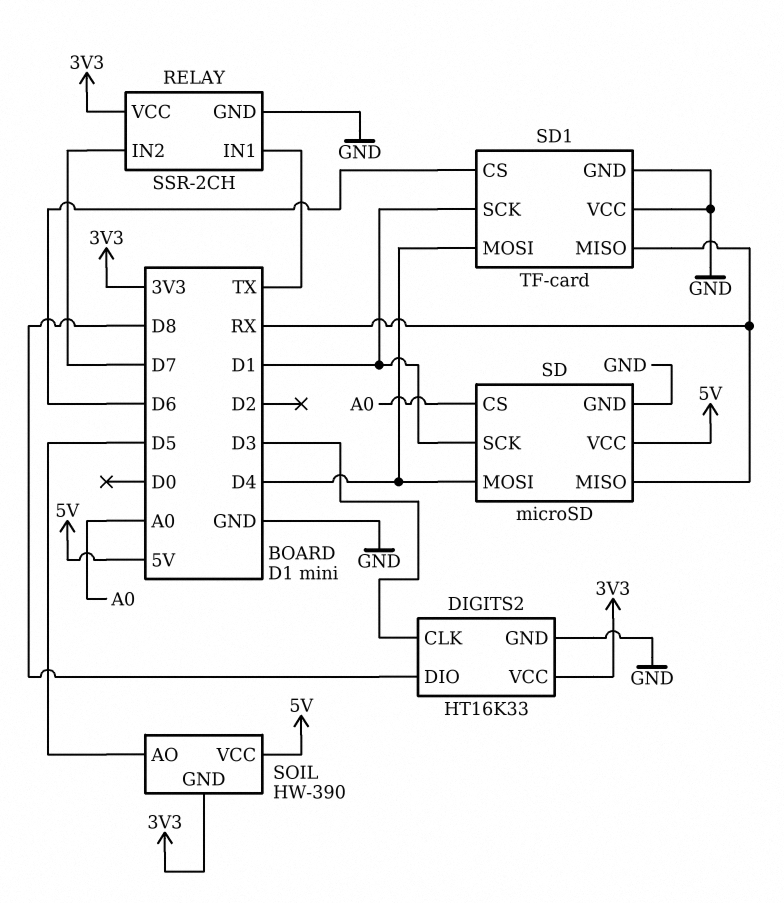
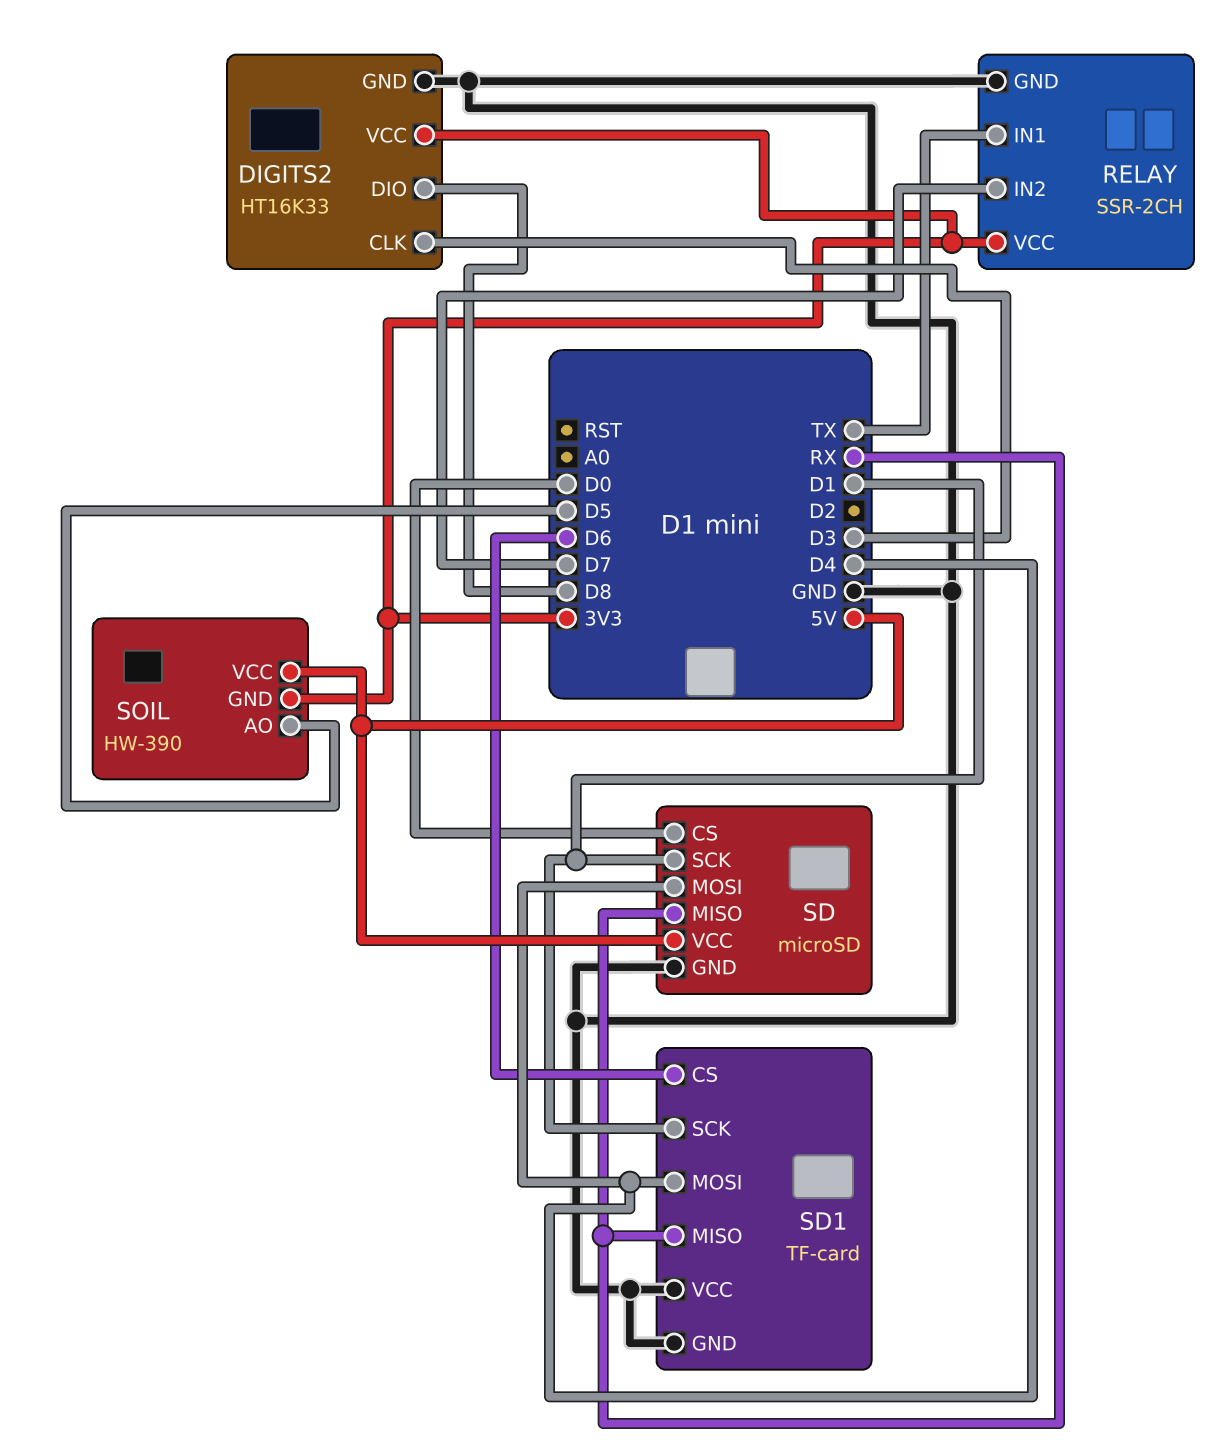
SD pin CS: A0 -> D0

